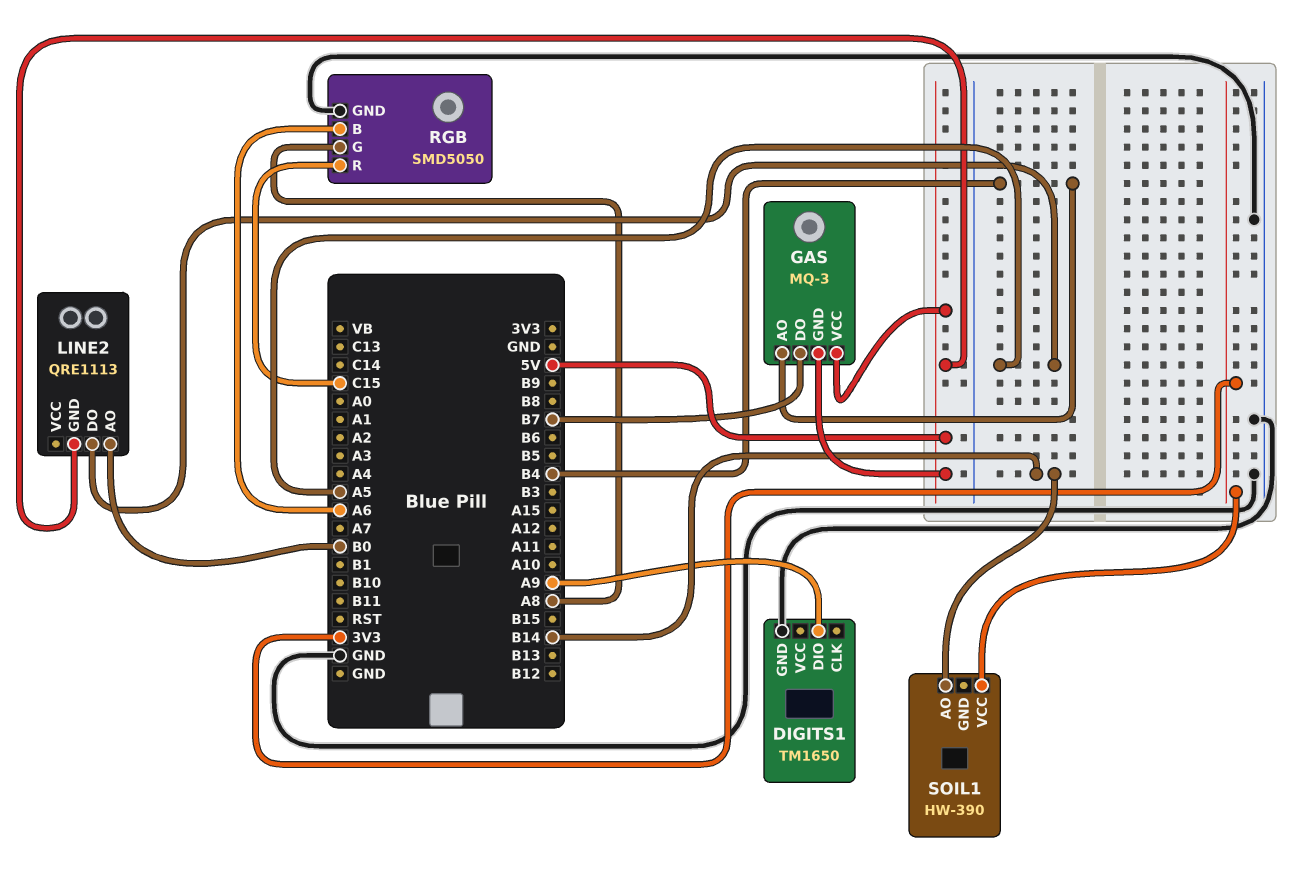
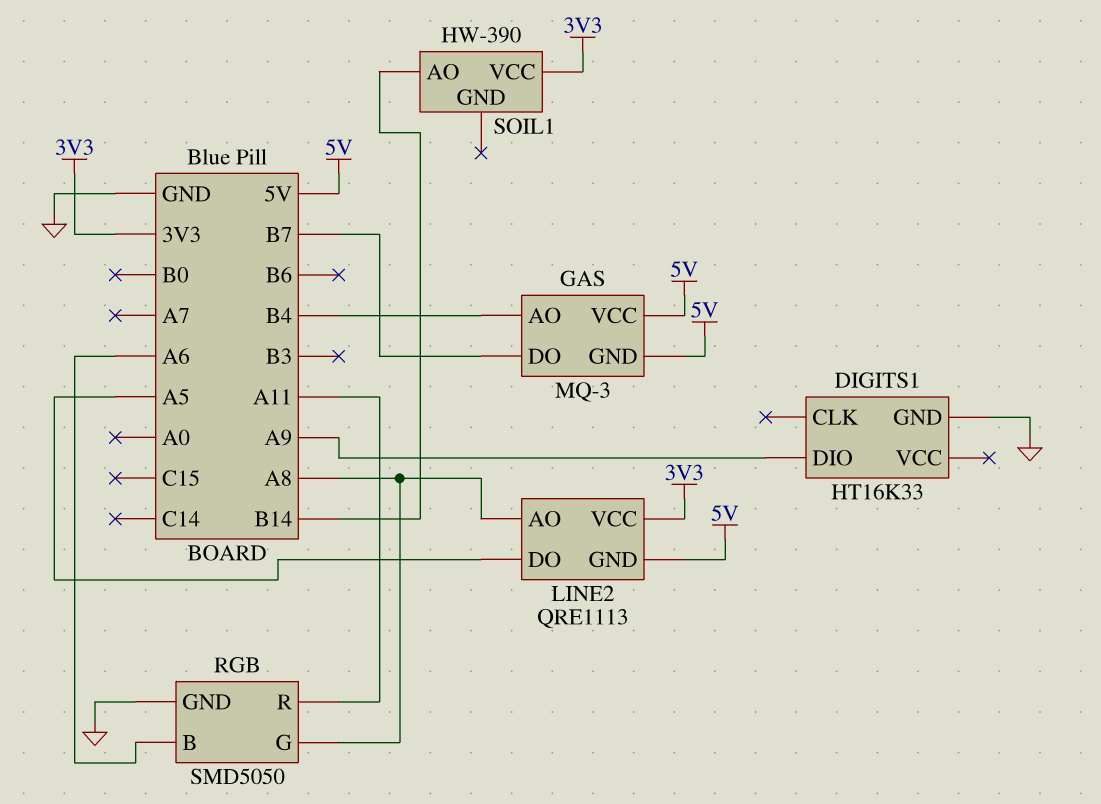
DIGITS1: TM1650 -> HT16K33
LINE2 pin AO: B0 -> A8
LINE2 pin VCC: none -> 3V3
RGB pin R: C15 -> A11

